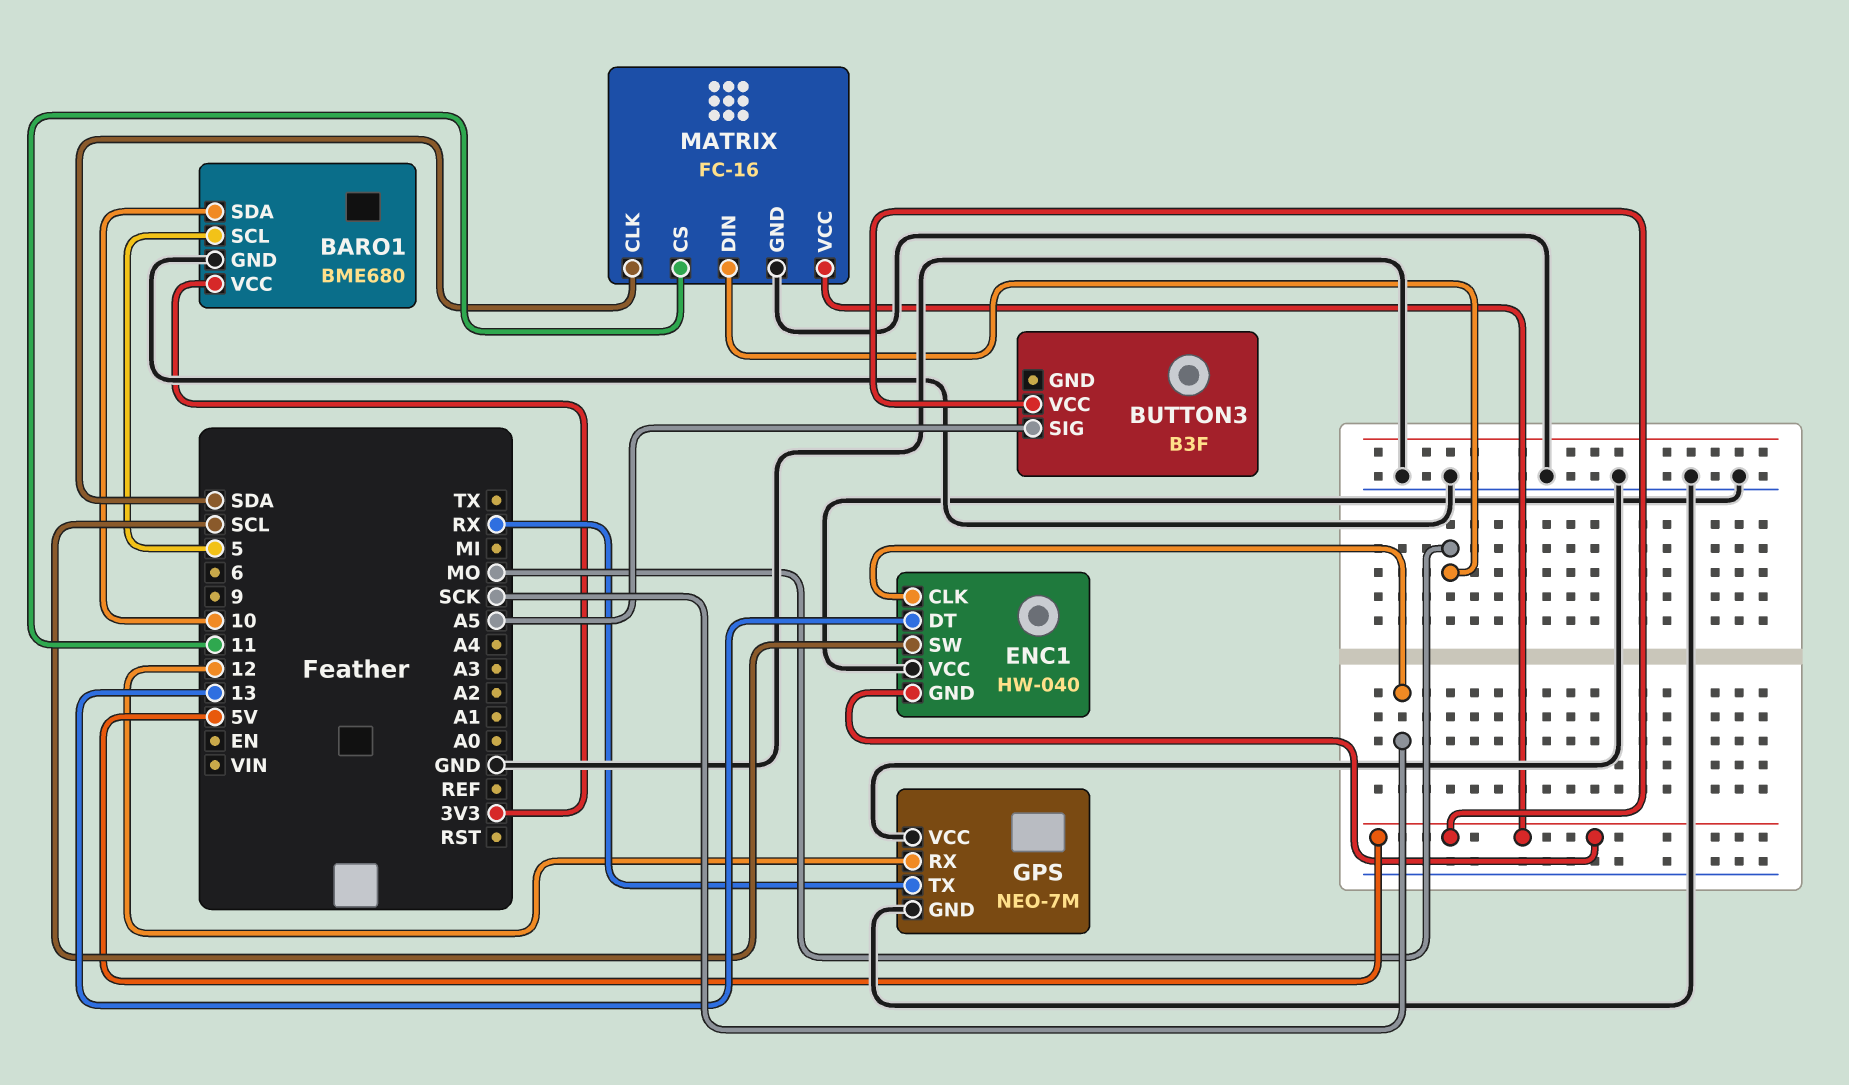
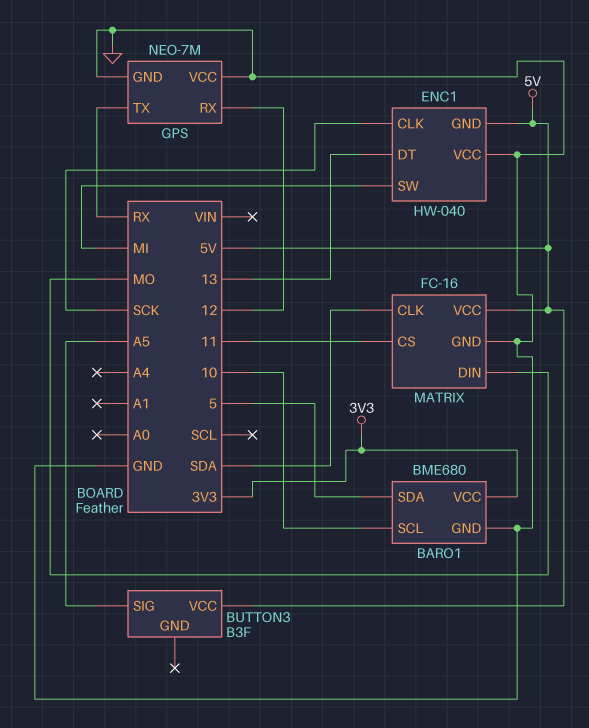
BARO1 pin SCL: 5 -> 10
BARO1 pin SDA: 10 -> 5
ENC1 pin SW: SCL -> MI

